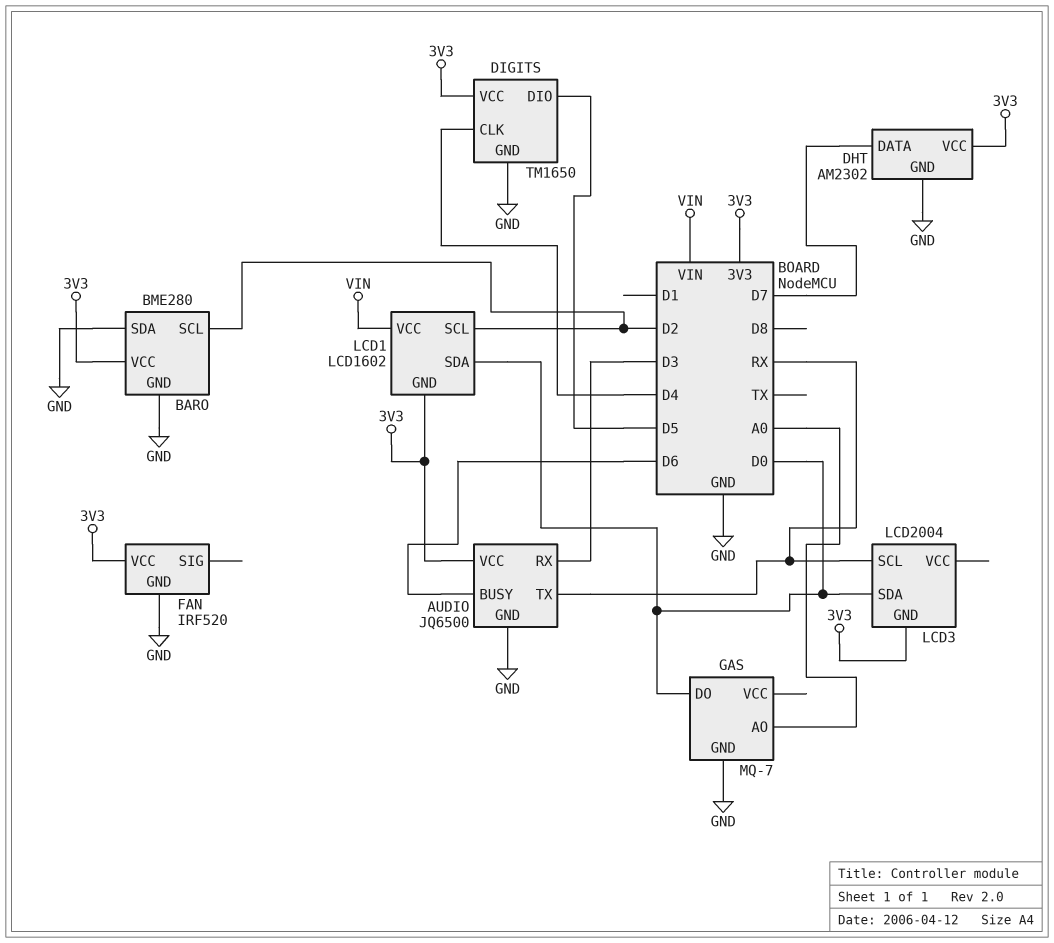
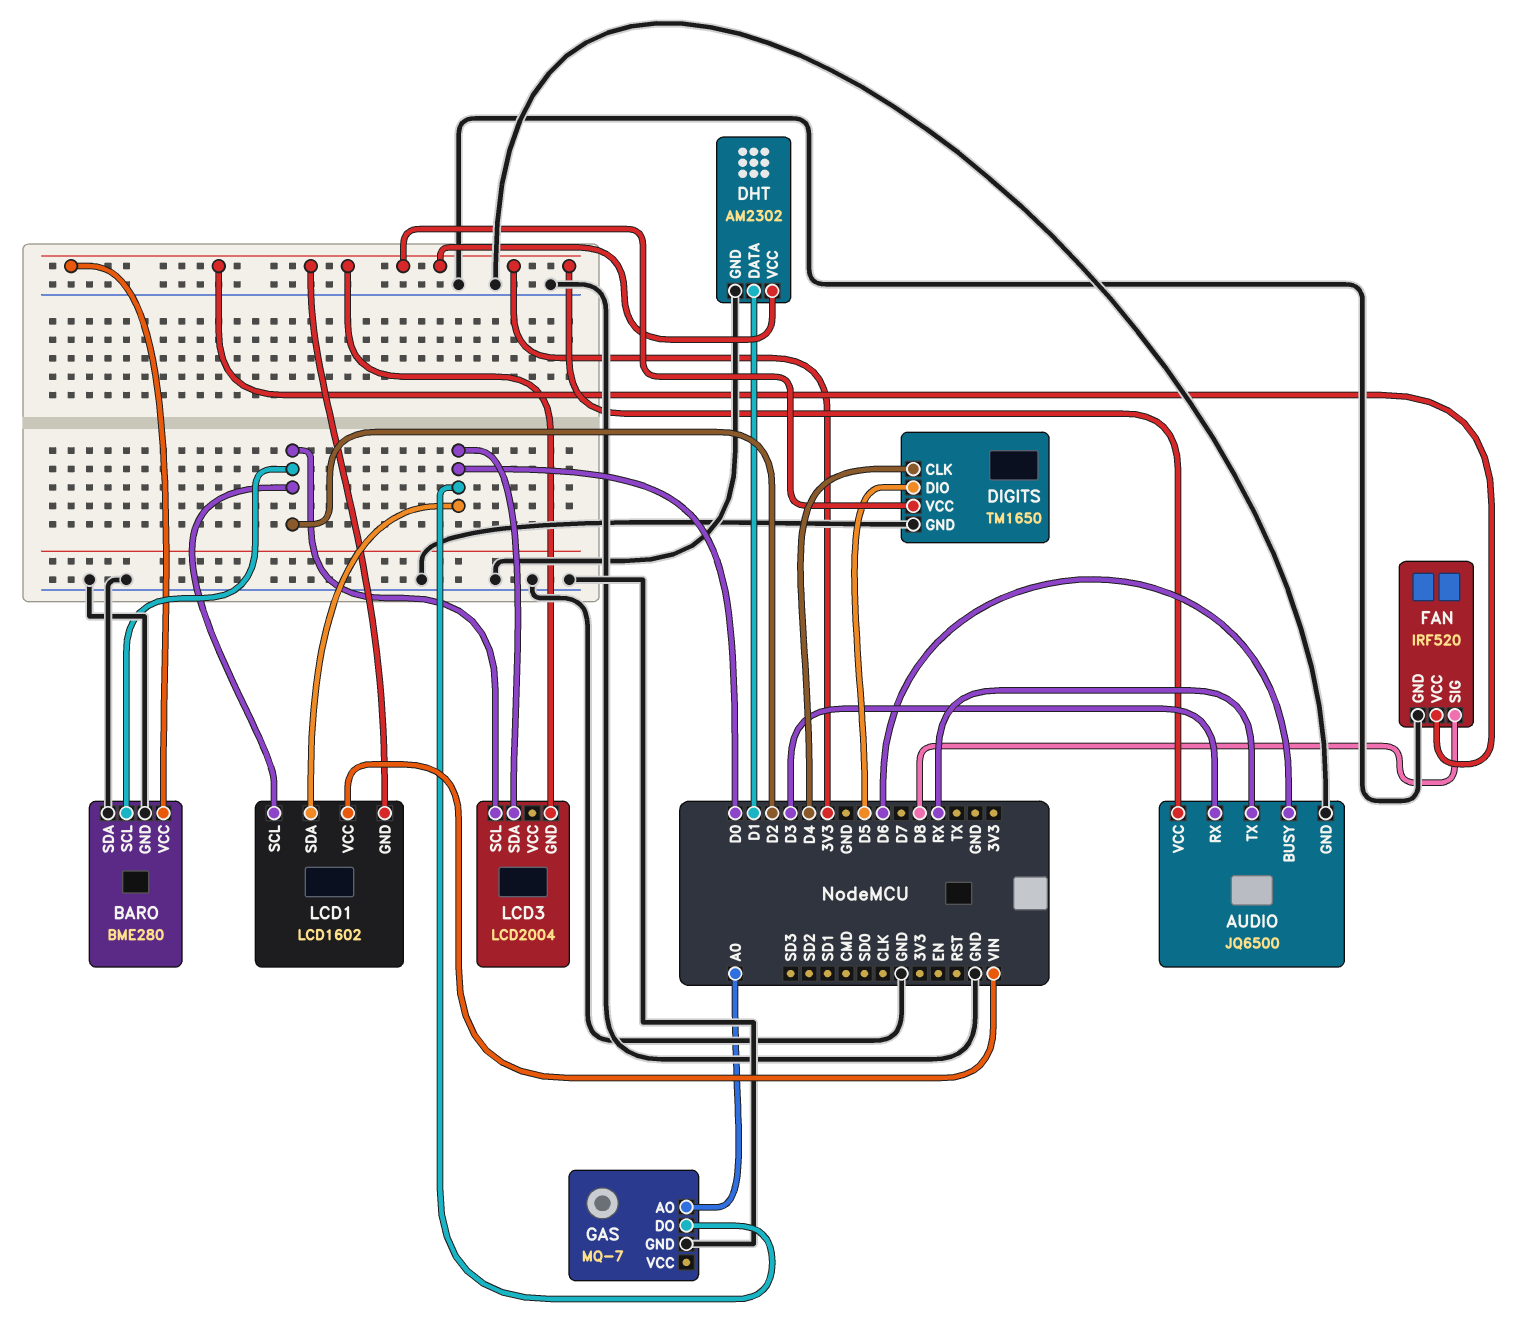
DHT pin DATA: D7 -> D1
FAN pin SIG: none -> D8
LCD3 pin SCL: RX -> D2

